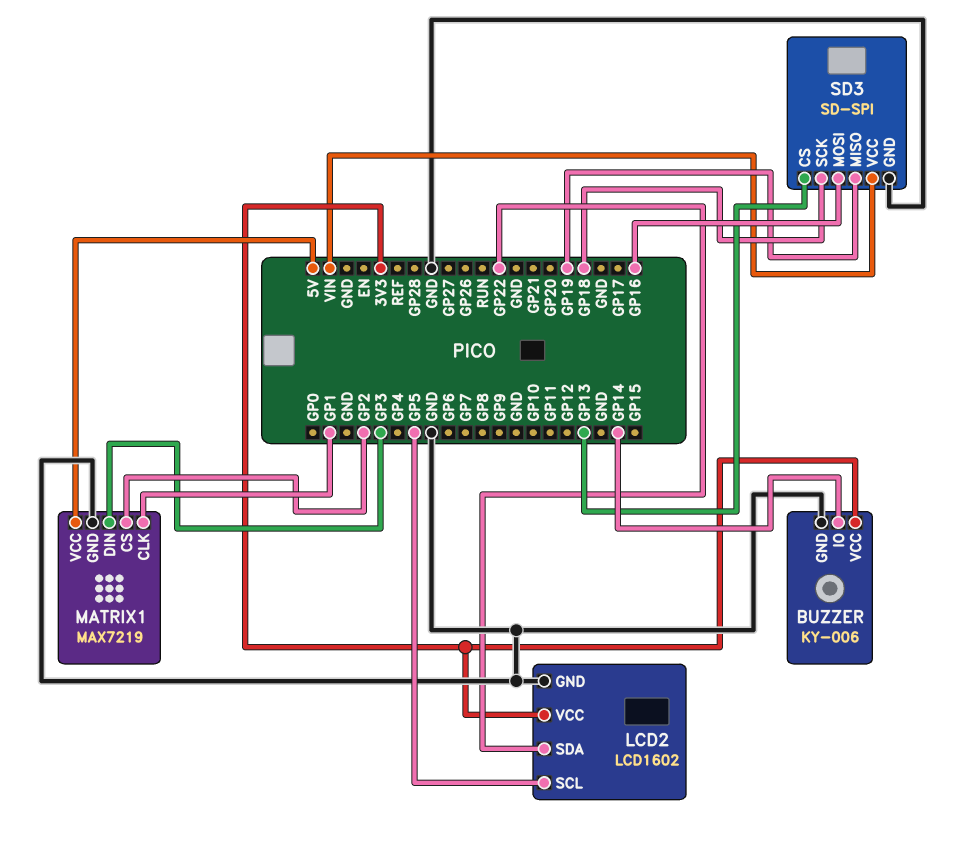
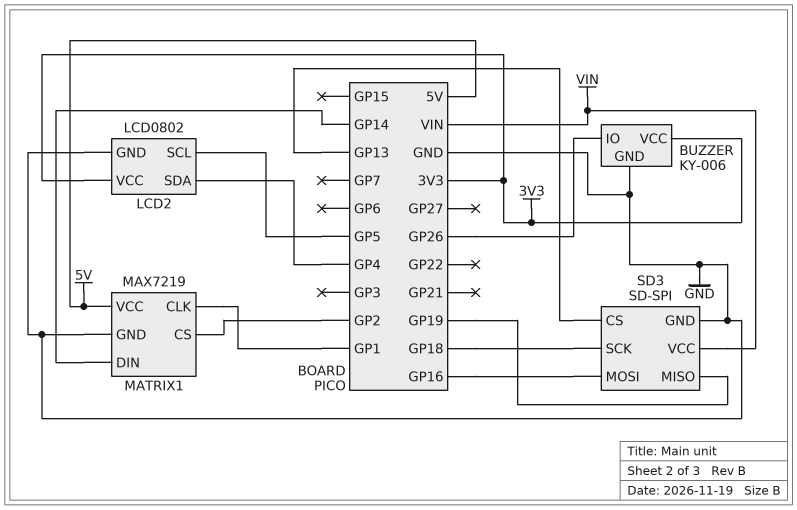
BUZZER pin IO: GP14 -> GP26
LCD2: LCD1602 -> LCD0802
LCD2 pin SDA: GP22 -> GP4
MATRIX1 pin DIN: GP3 -> GP14

